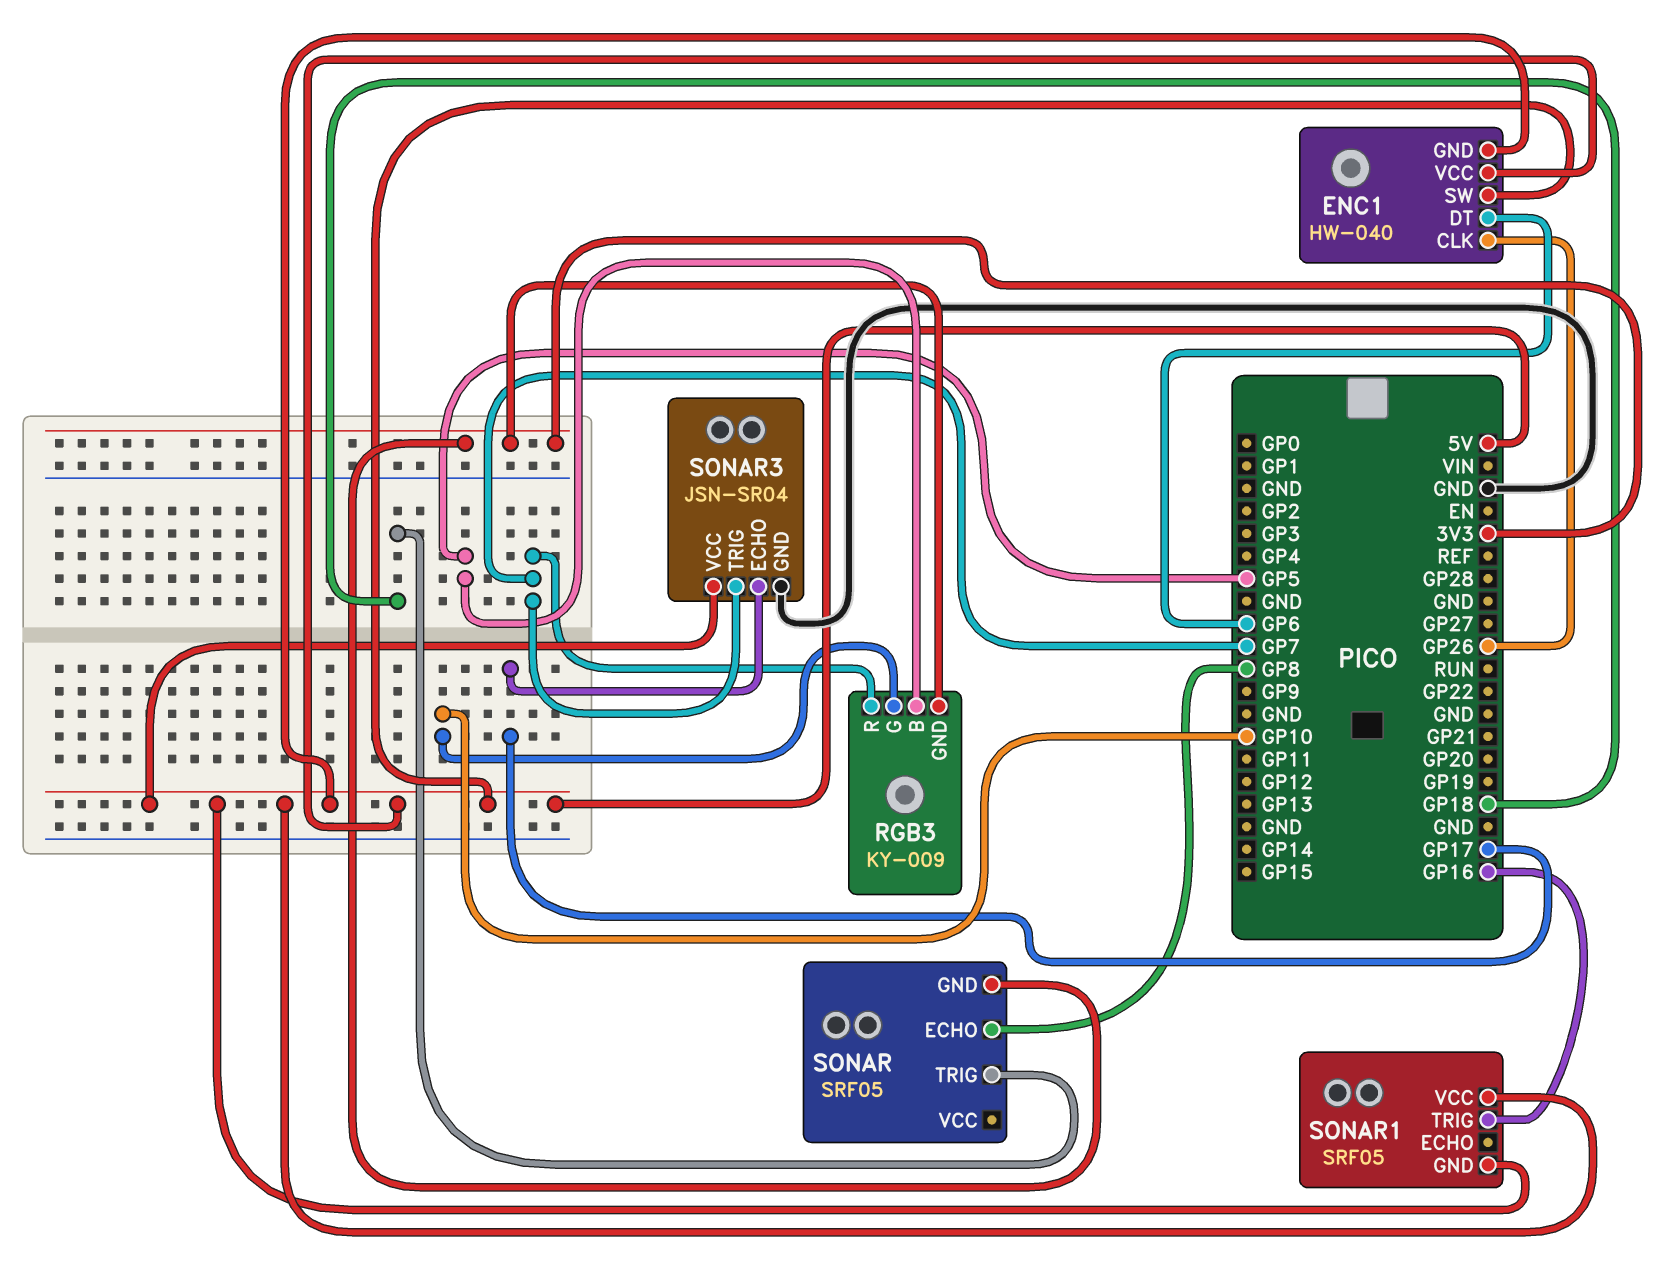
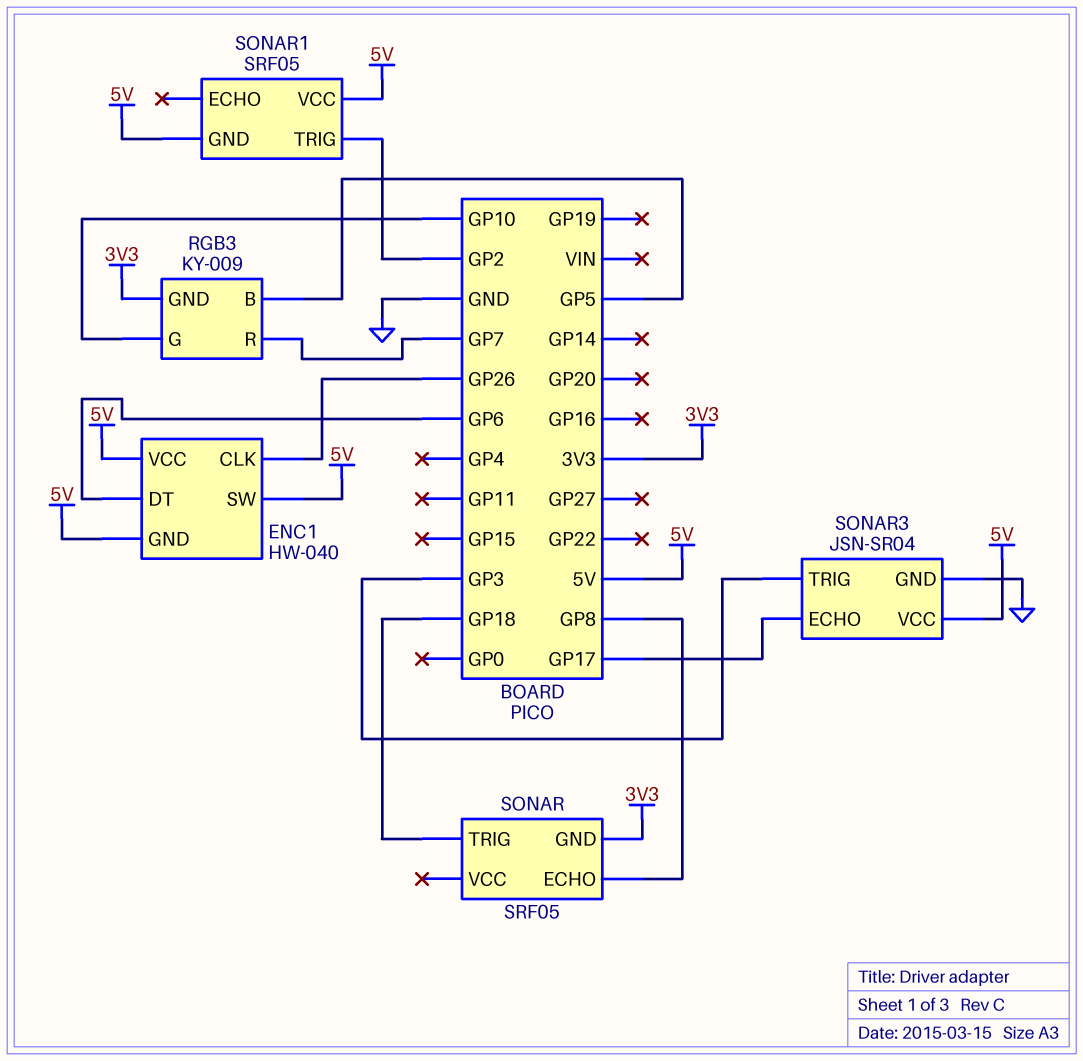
SONAR1 pin TRIG: GP16 -> GP2
SONAR3 pin TRIG: GP7 -> GP3

